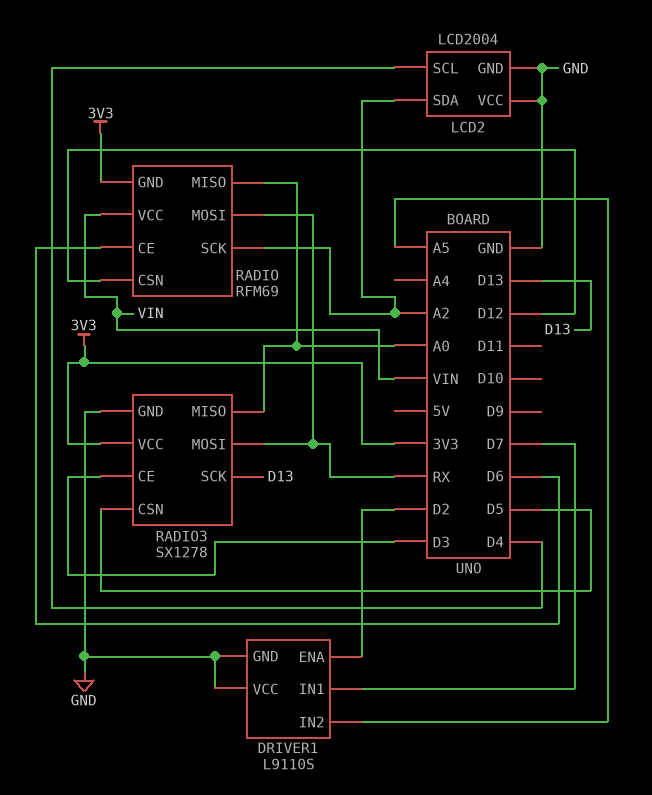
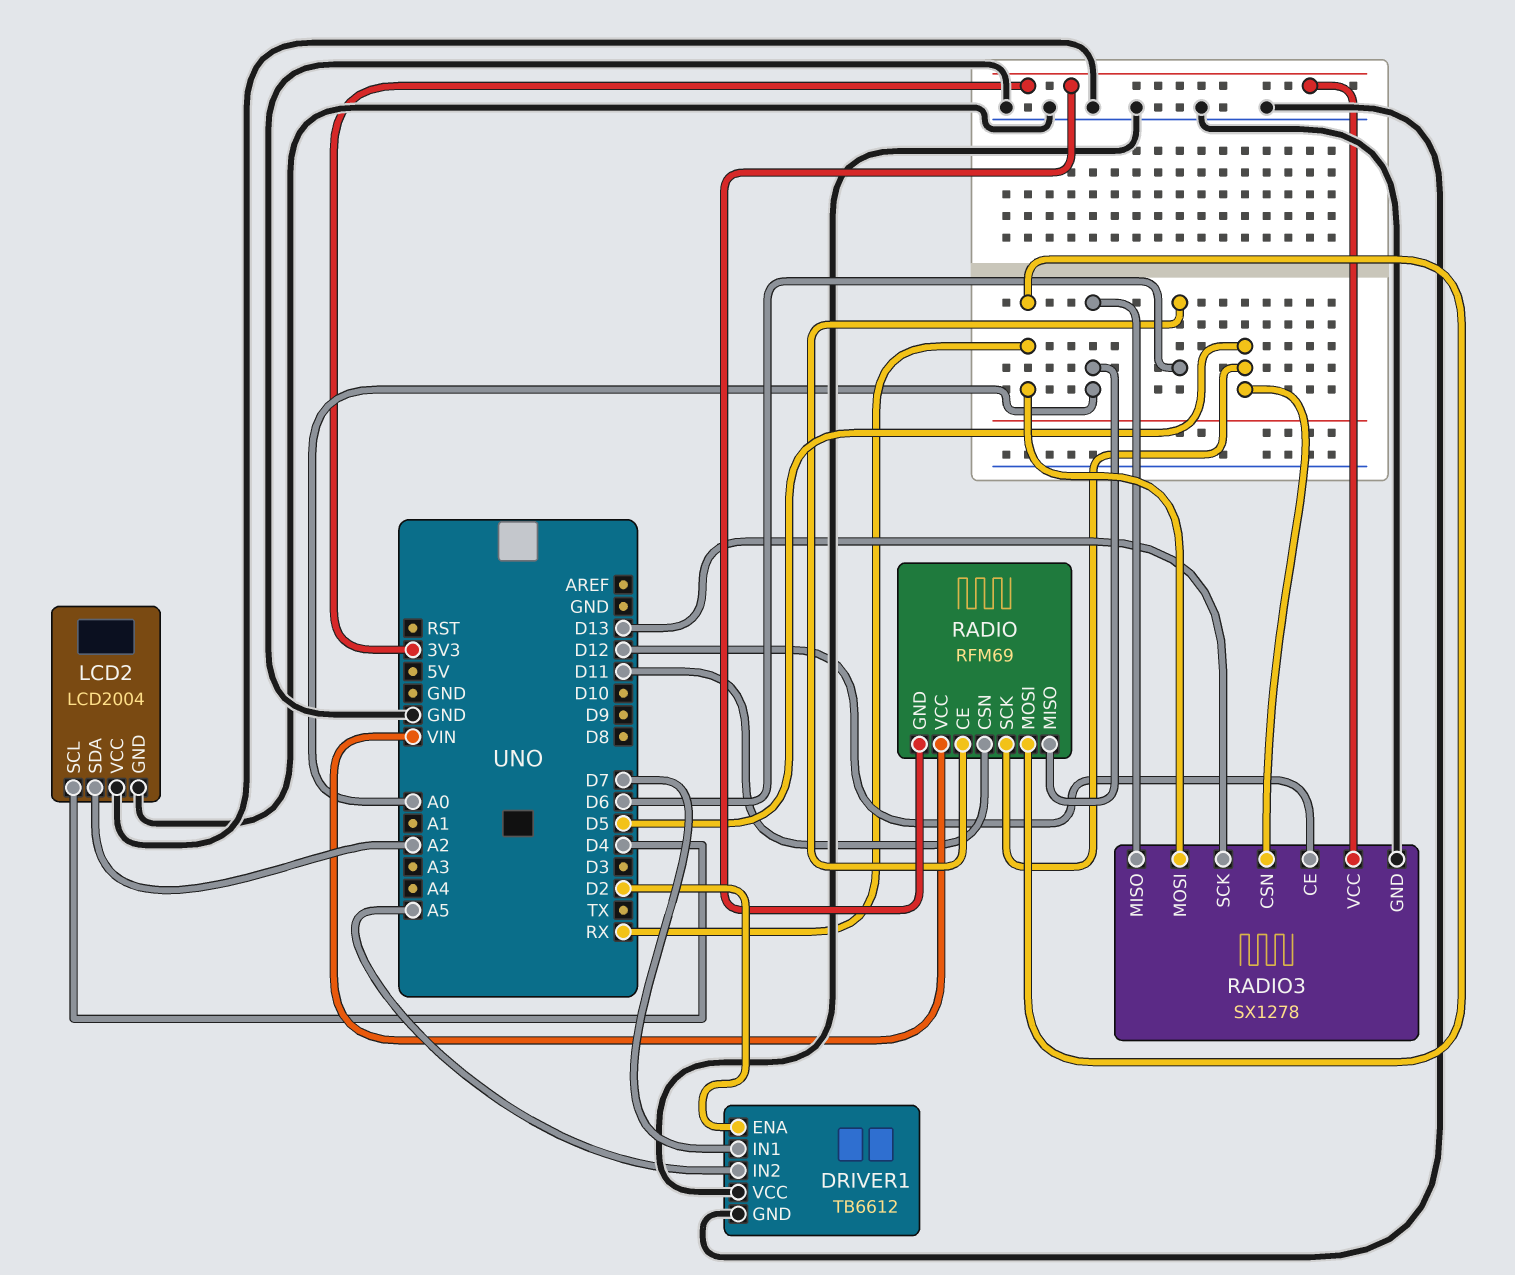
DRIVER1: L9110S -> TB6612
RADIO pin CSN: D12 -> D11
RADIO pin SCK: A2 -> D5
RADIO3 pin CE: D3 -> D12

